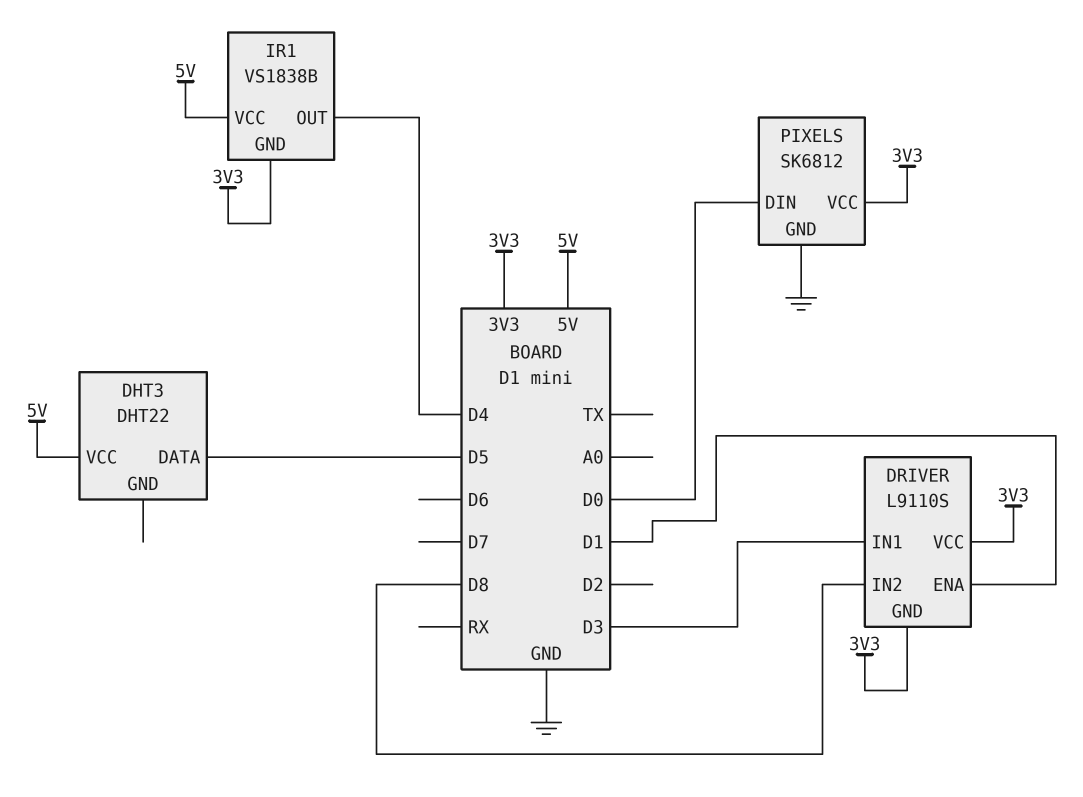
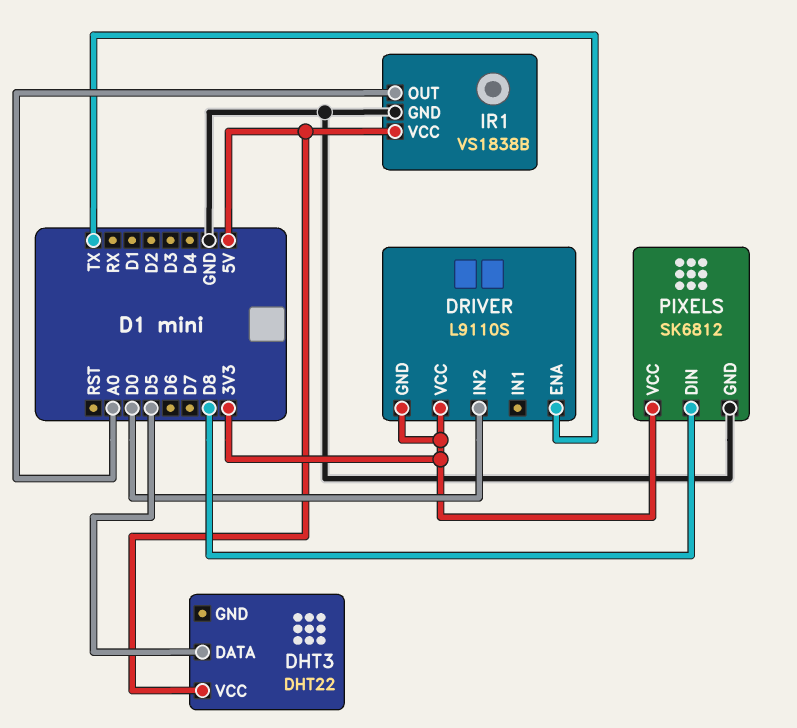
DRIVER pin ENA: D1 -> TX
DRIVER pin IN1: D3 -> none
DRIVER pin IN2: D8 -> D0
IR1 pin GND: 3V3 -> GND
IR1 pin OUT: D4 -> A0
PIXELS pin DIN: D0 -> D8

